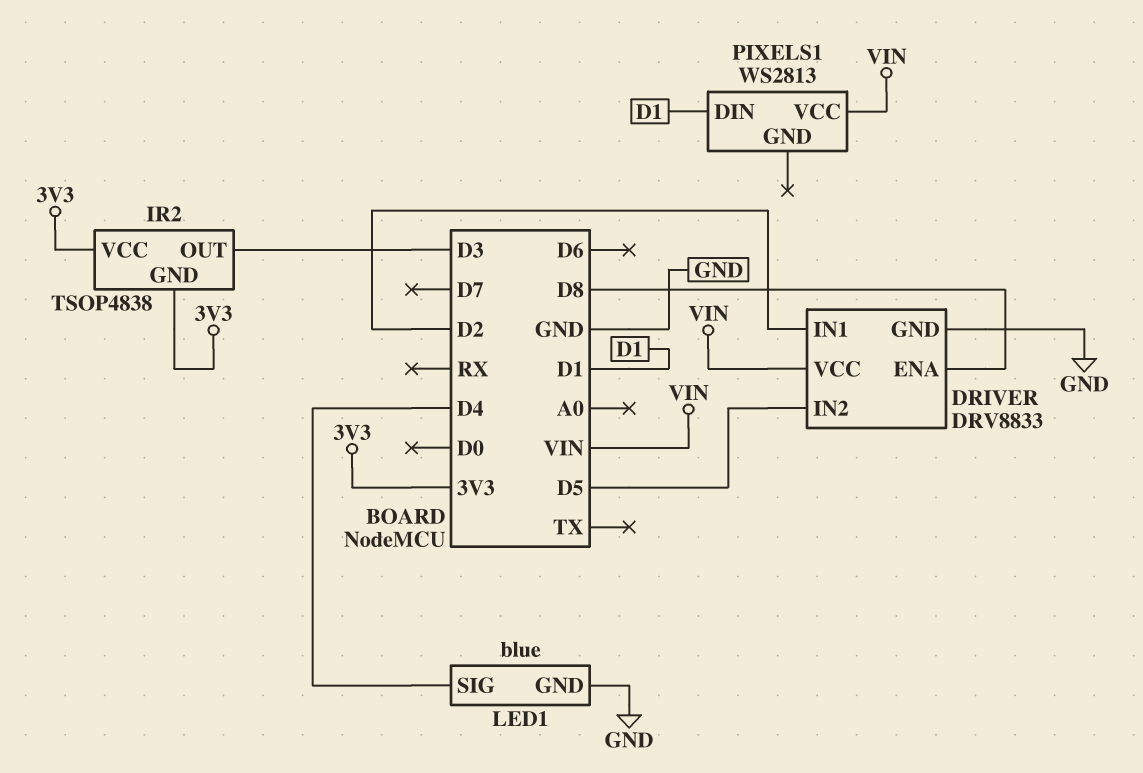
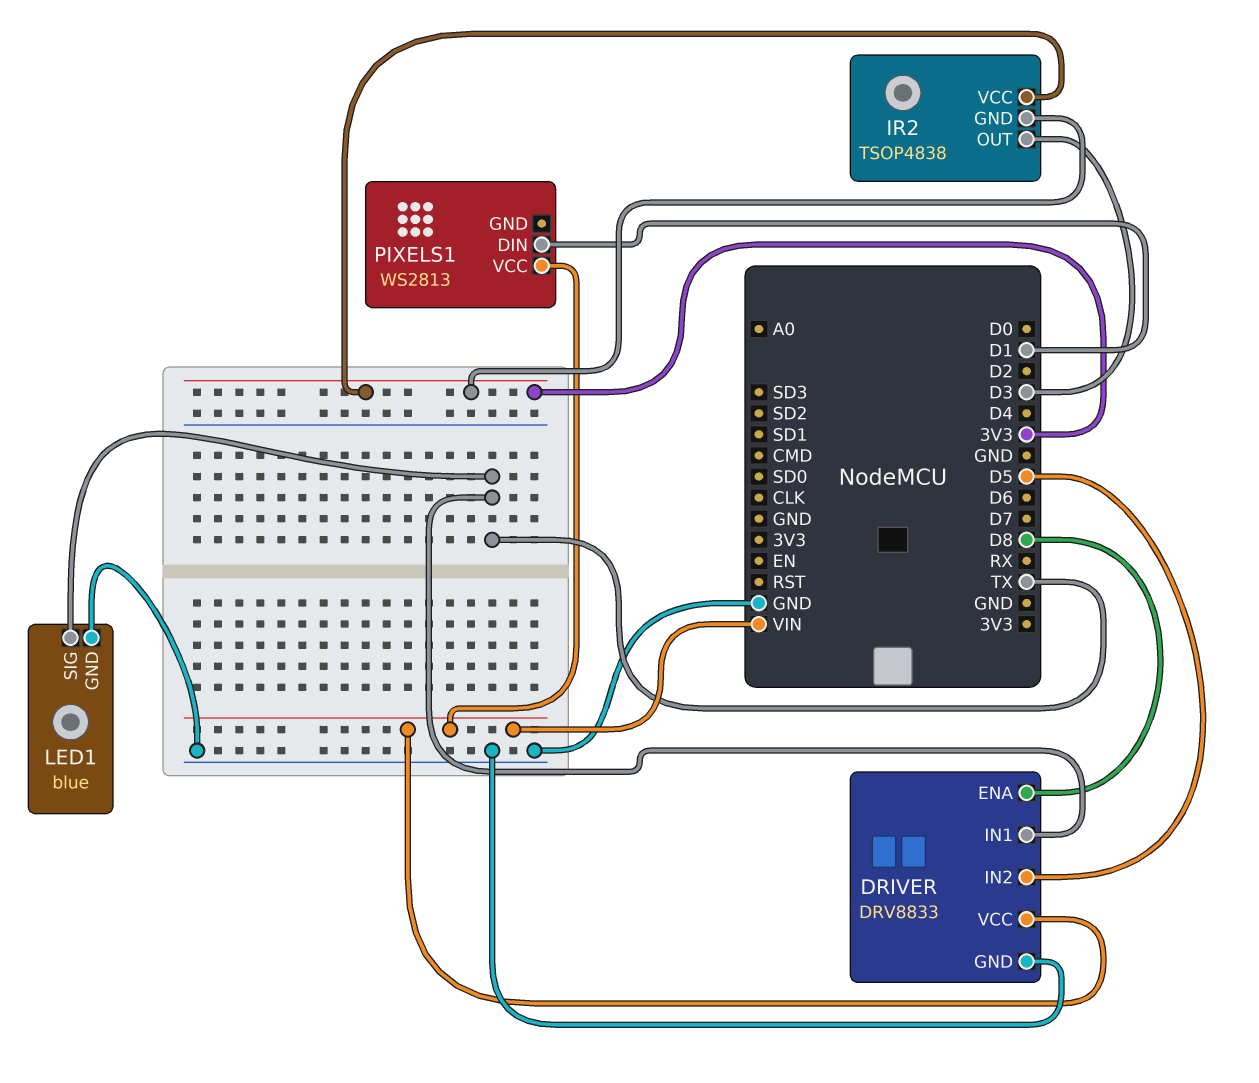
DRIVER pin IN1: D2 -> TX
LED1 pin SIG: D4 -> TX

